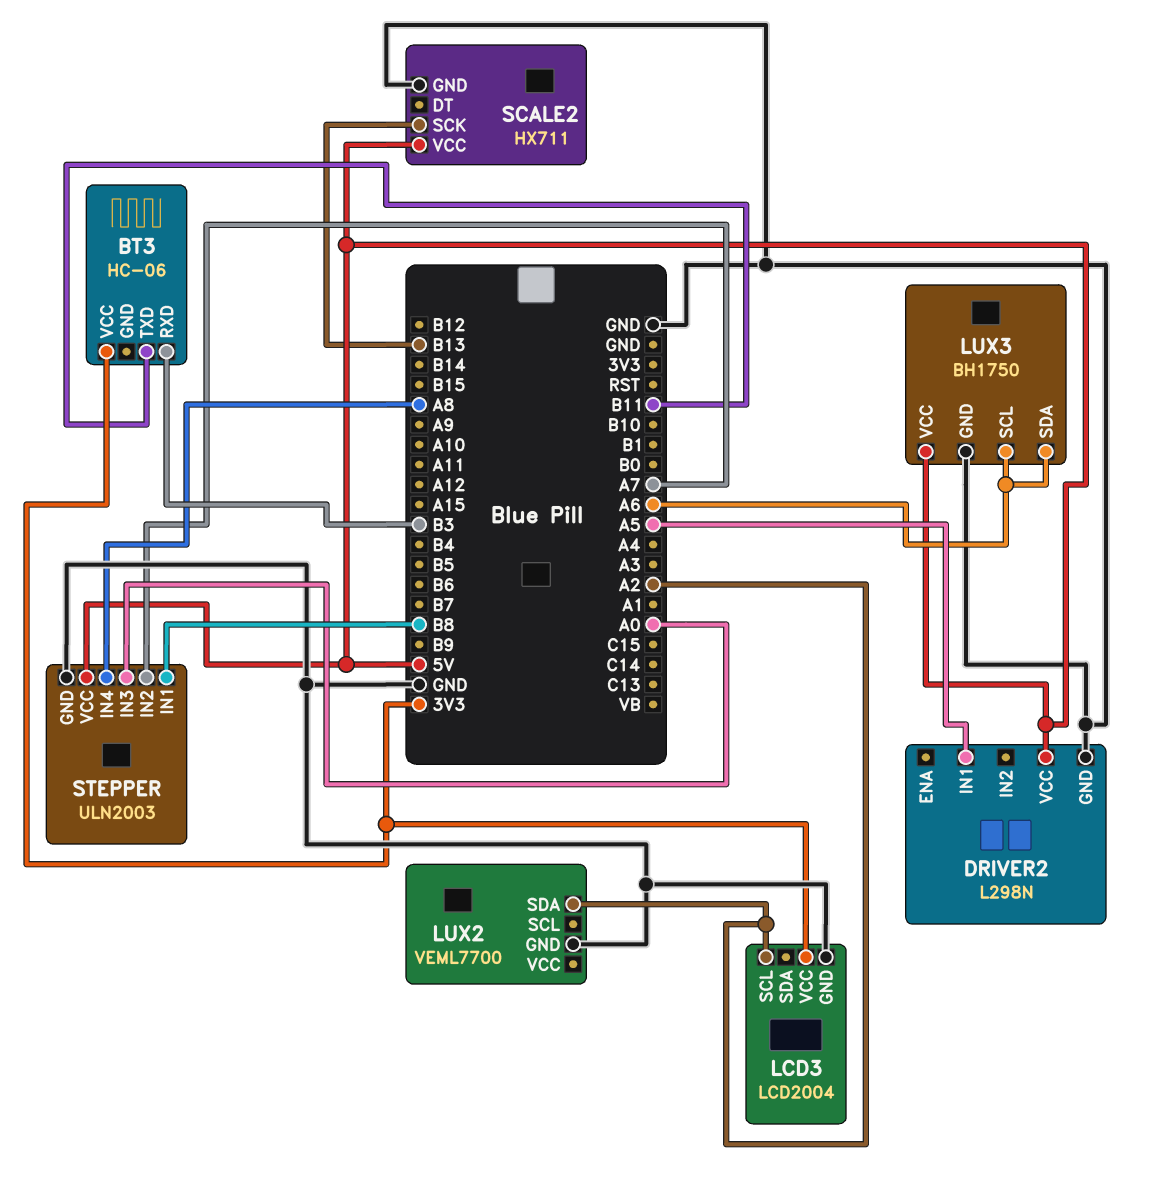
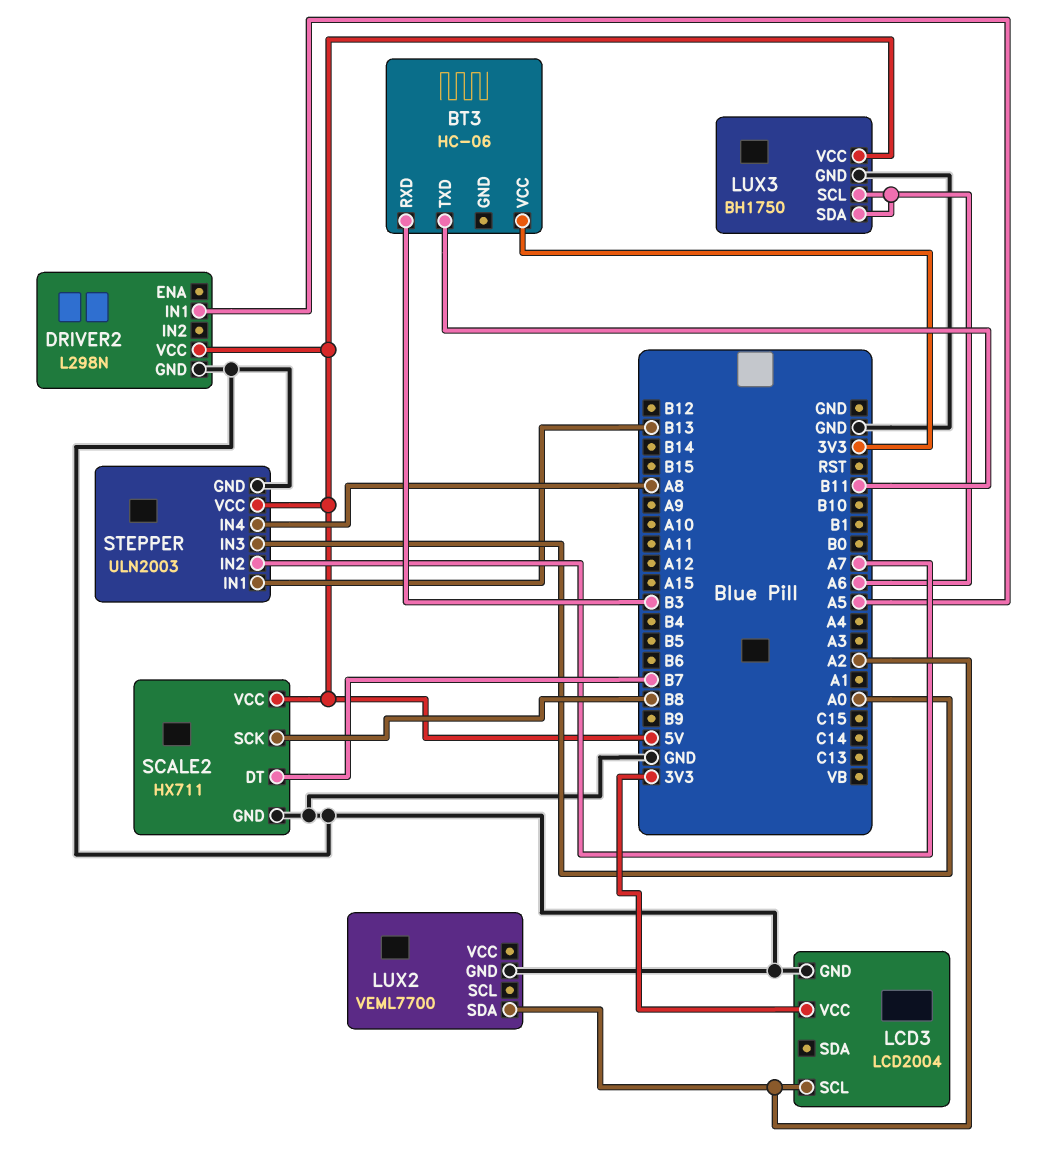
SCALE2 pin DT: none -> B7
SCALE2 pin SCK: B13 -> B8
STEPPER pin IN1: B8 -> B13

